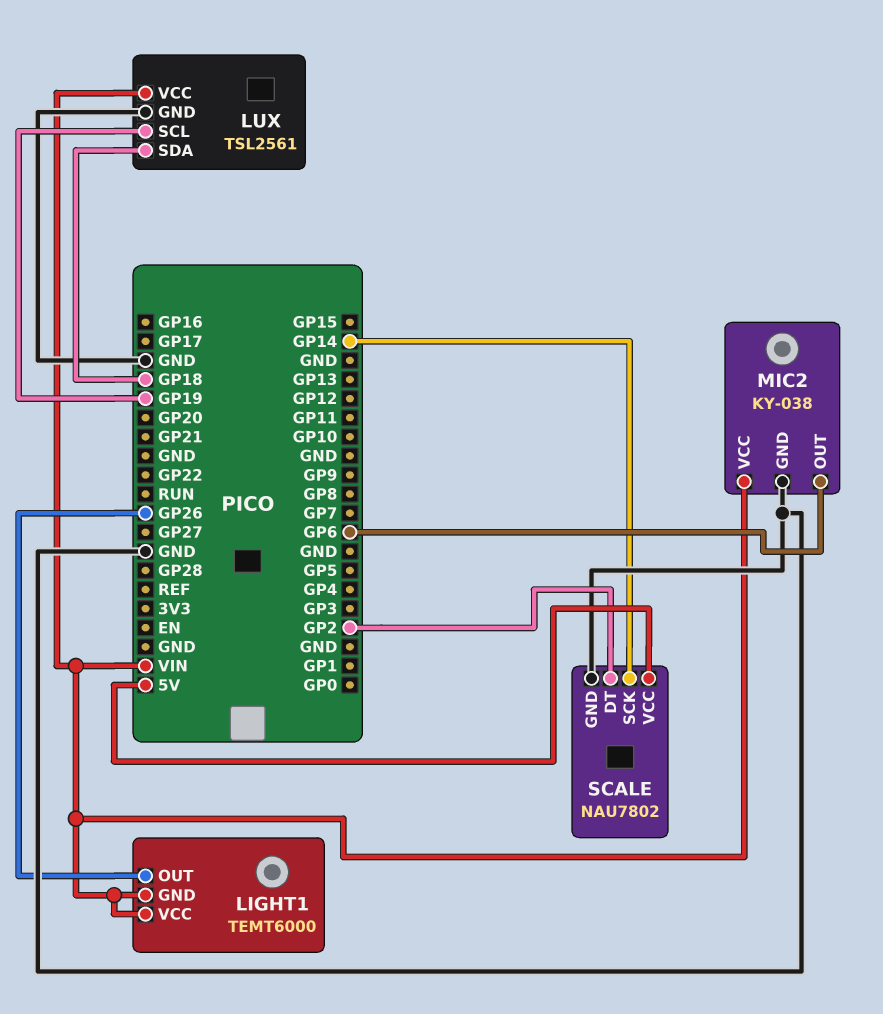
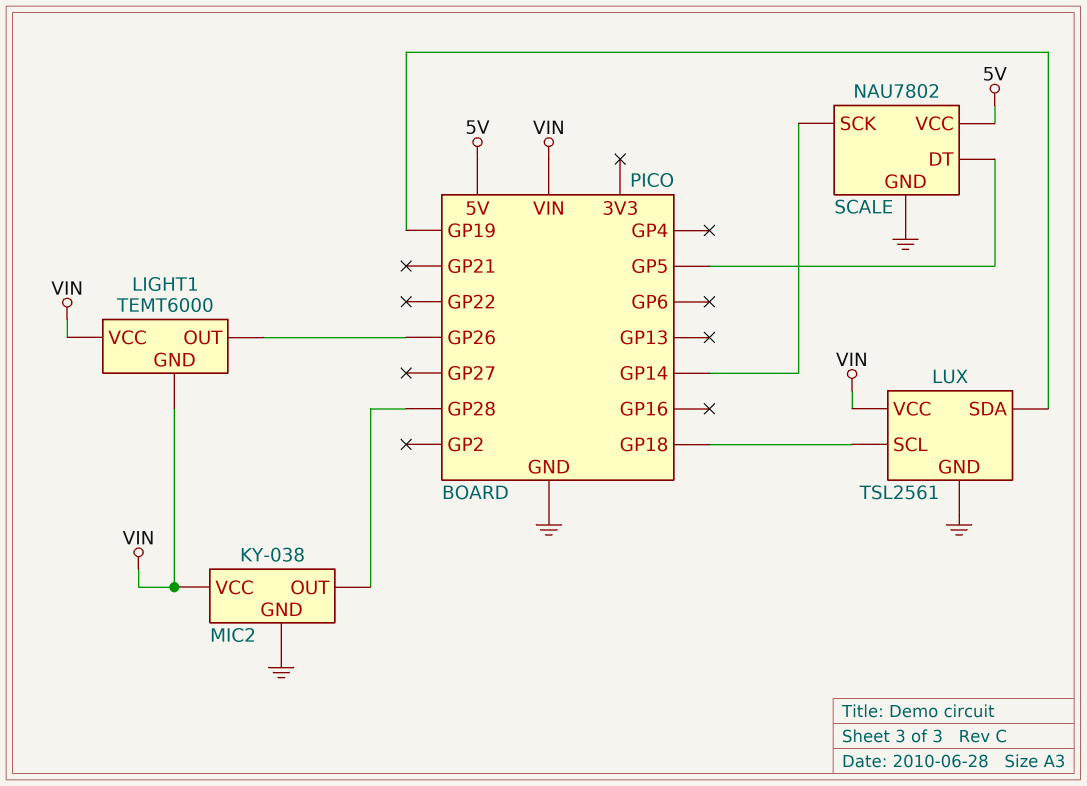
LUX pin SCL: GP19 -> GP18
LUX pin SDA: GP18 -> GP19
MIC2 pin OUT: GP6 -> GP28
SCALE pin DT: GP2 -> GP5

